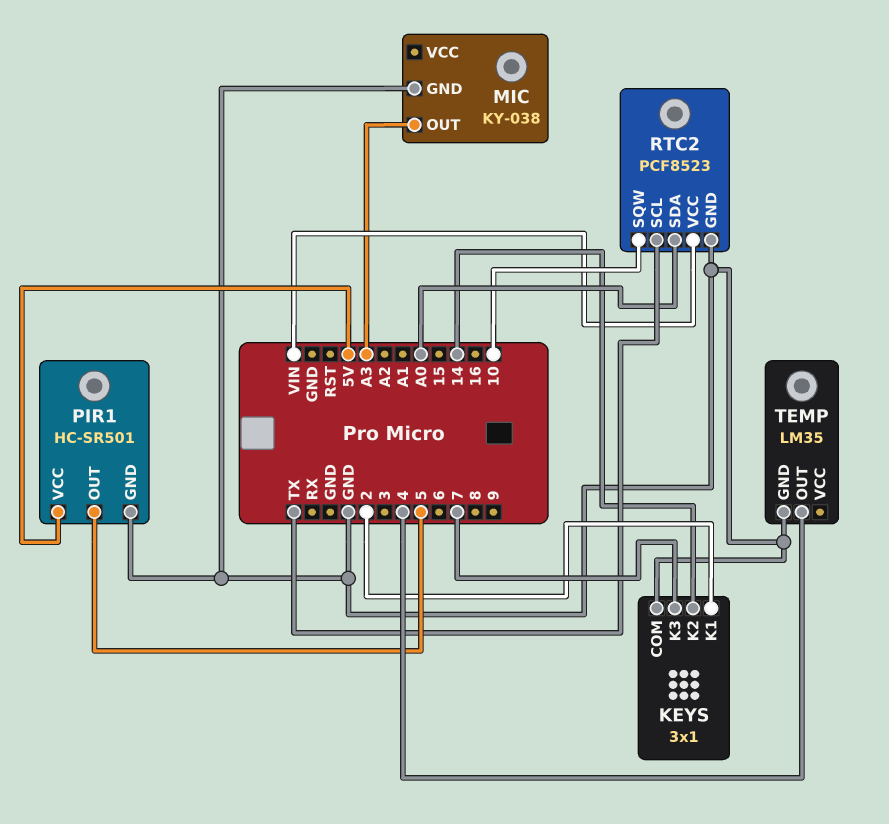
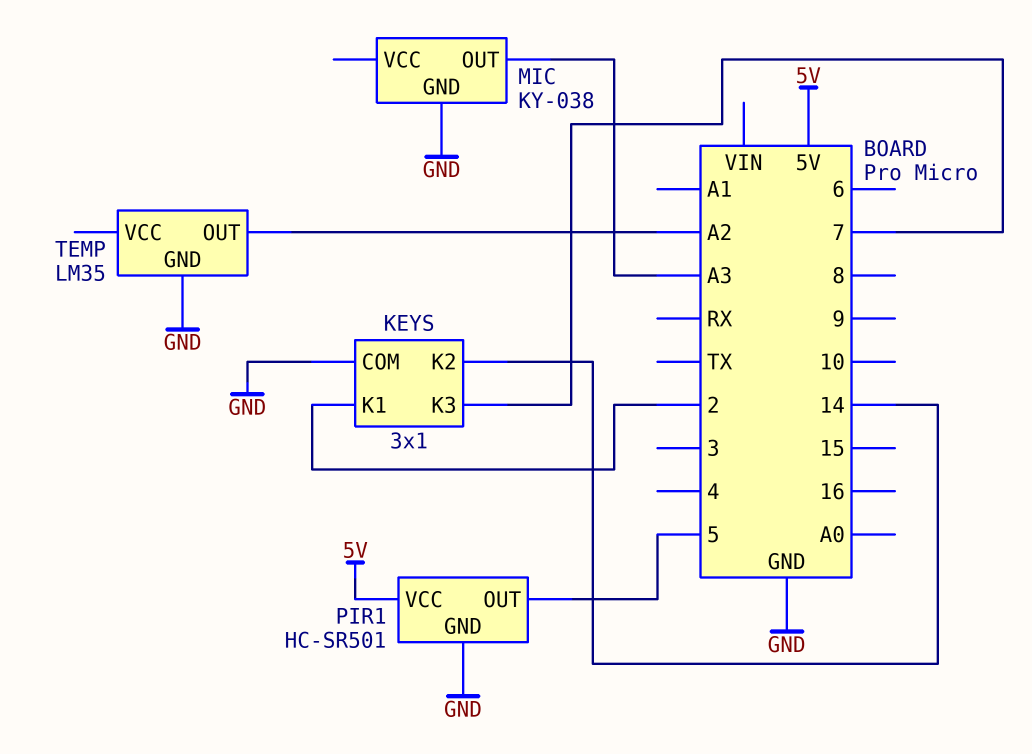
RTC2: PCF8523 -> none
RTC2 pin GND: GND -> none
RTC2 pin SCL: TX -> none
RTC2 pin SDA: A0 -> none
RTC2 pin SQW: 10 -> none
RTC2 pin VCC: VIN -> none
TEMP pin OUT: 4 -> A2

